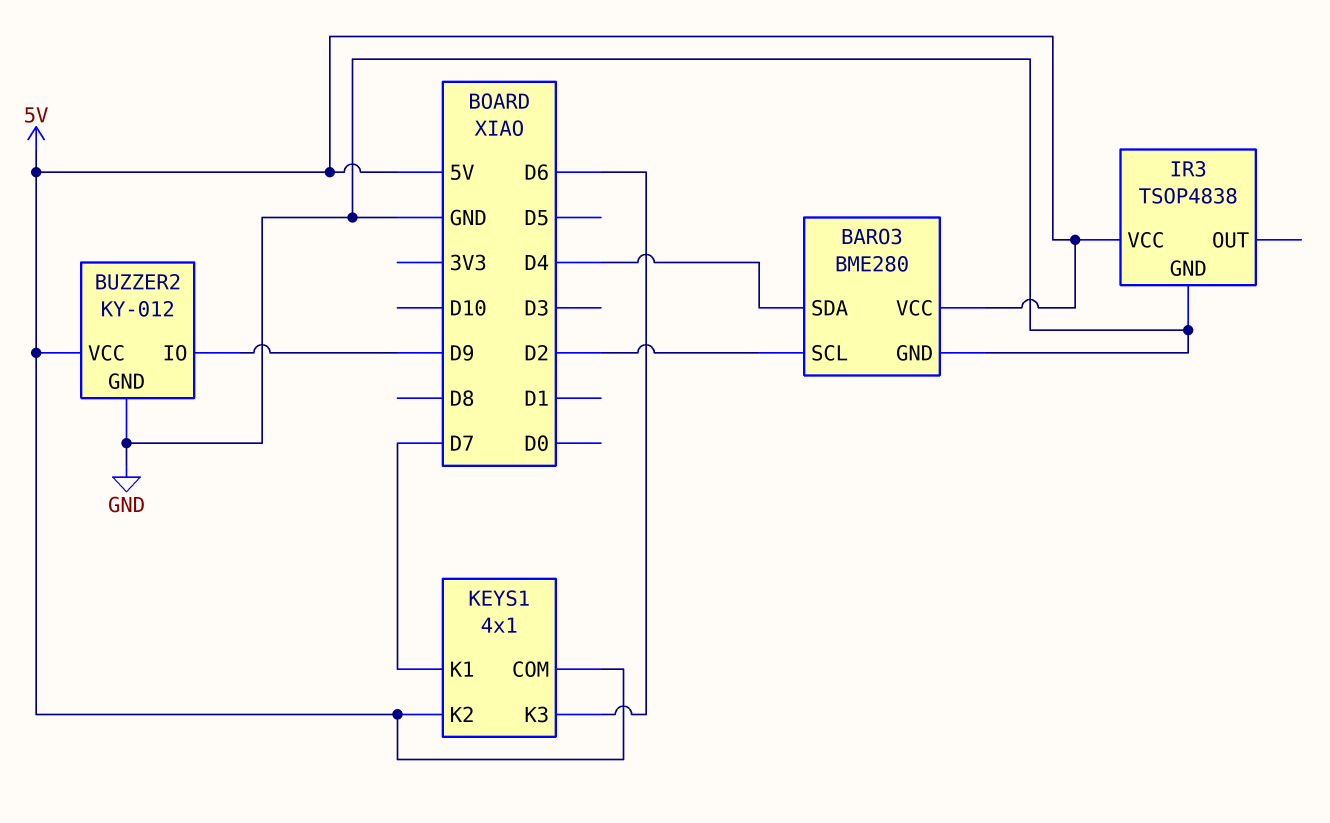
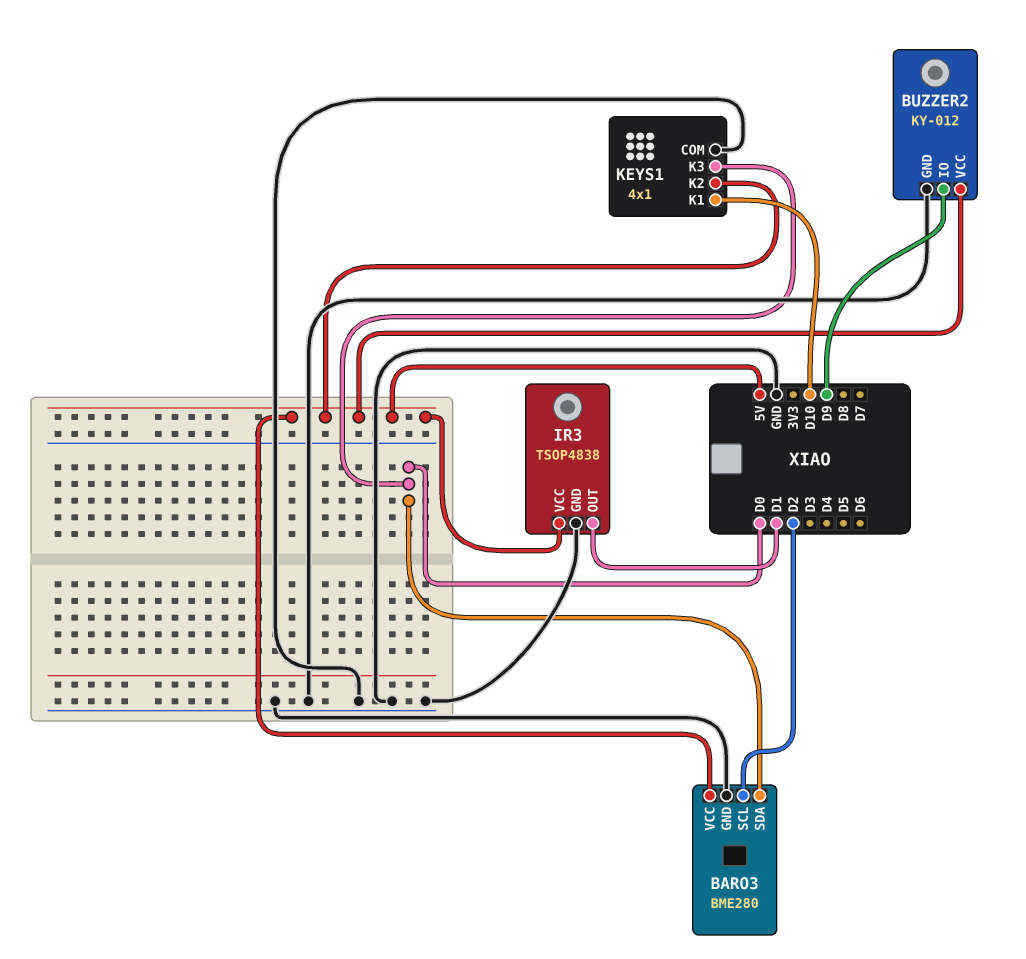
BARO3 pin SDA: D4 -> D0
IR3 pin OUT: none -> D1
KEYS1 pin COM: 5V -> GND
KEYS1 pin K1: D7 -> D10
KEYS1 pin K3: D6 -> D0

